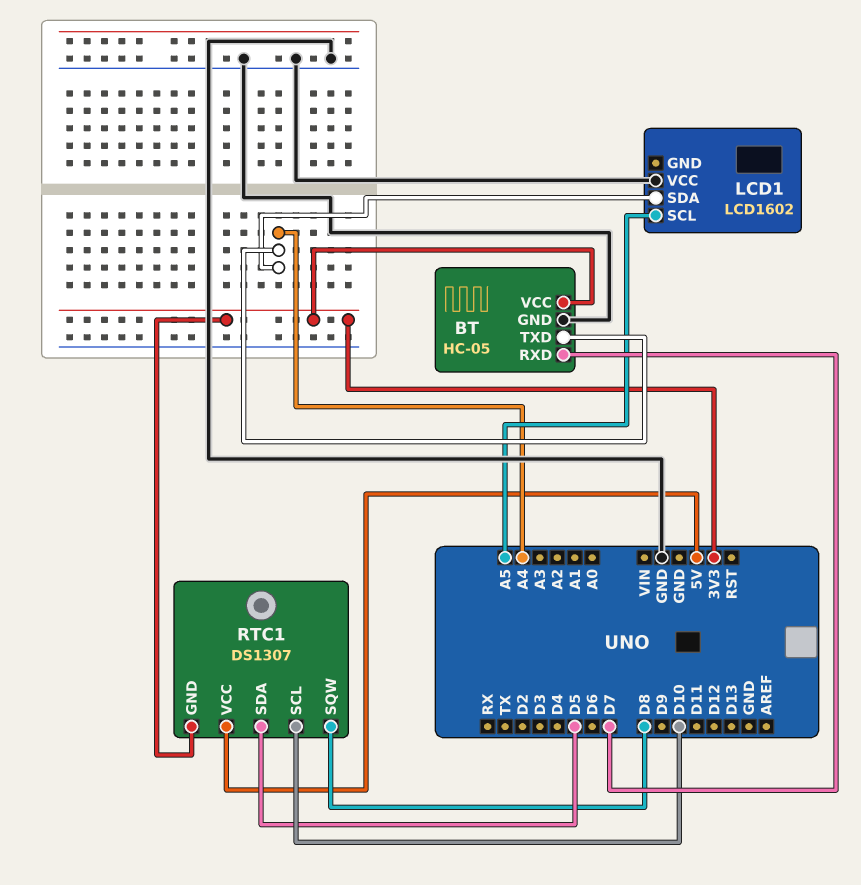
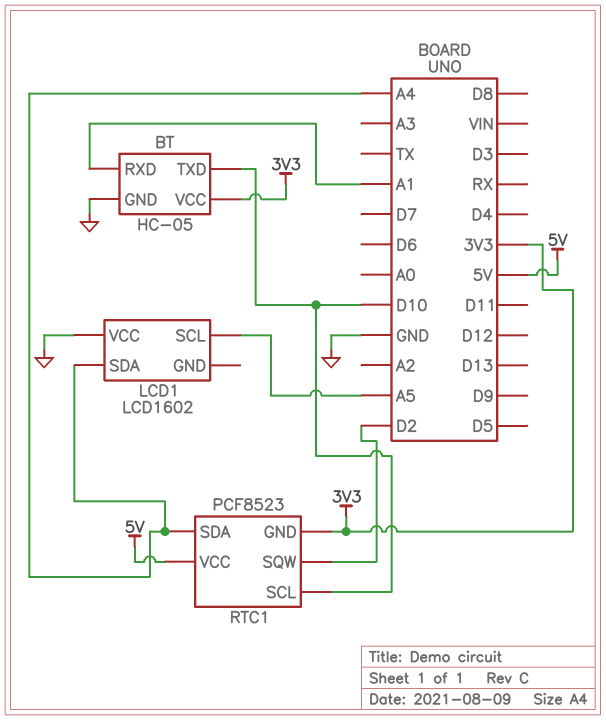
BT pin RXD: D7 -> A1
BT pin TXD: A4 -> D10
RTC1: DS1307 -> PCF8523
RTC1 pin SDA: D5 -> A4
RTC1 pin SQW: D8 -> D2

